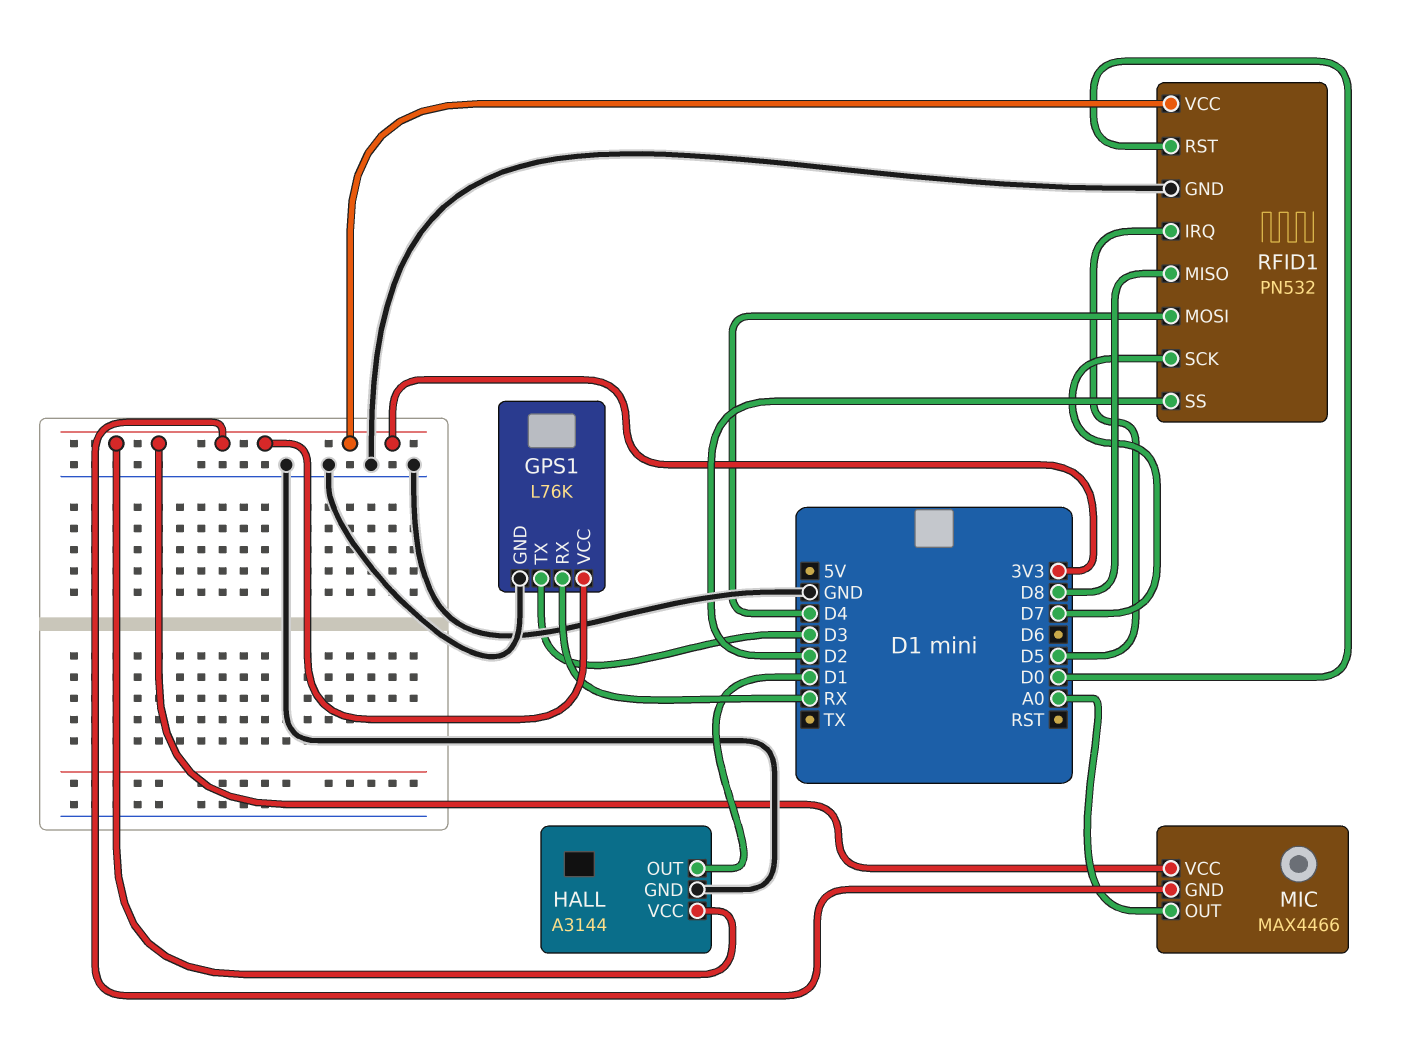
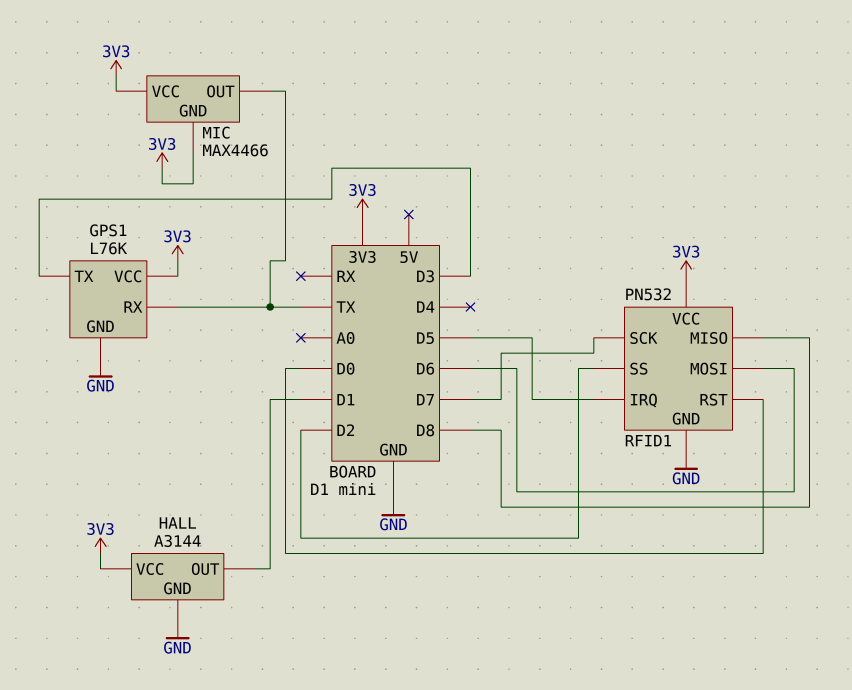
GPS1 pin RX: RX -> TX
MIC pin OUT: A0 -> TX
RFID1 pin MOSI: D4 -> D6

